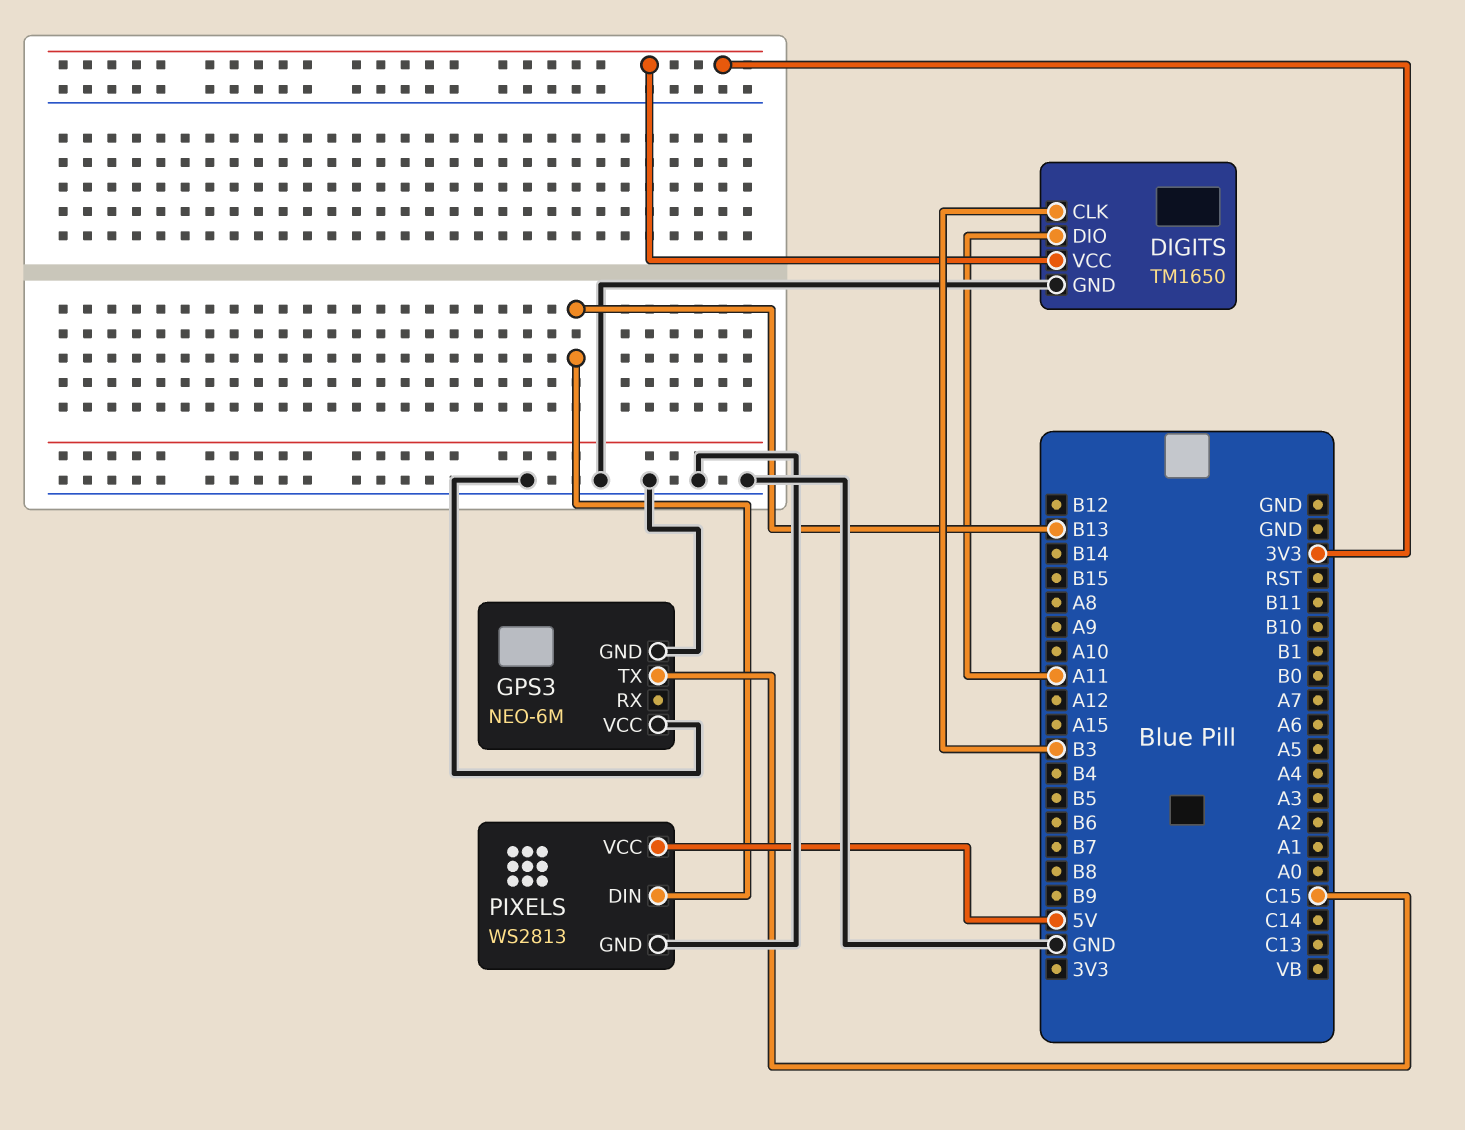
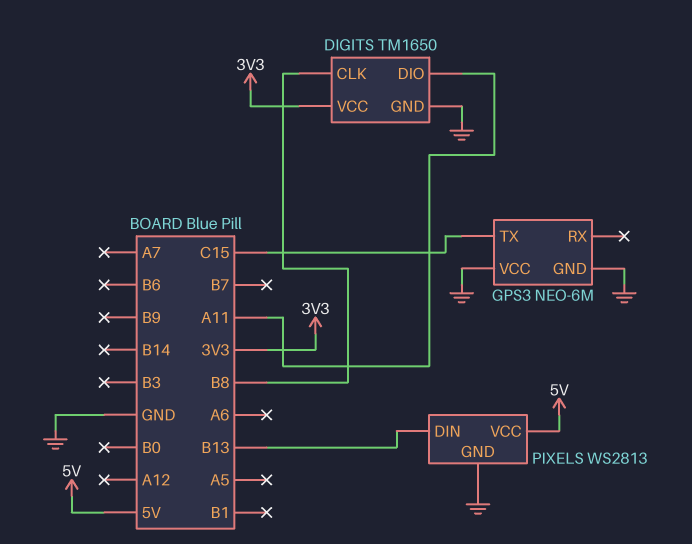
DIGITS pin CLK: B3 -> B8

